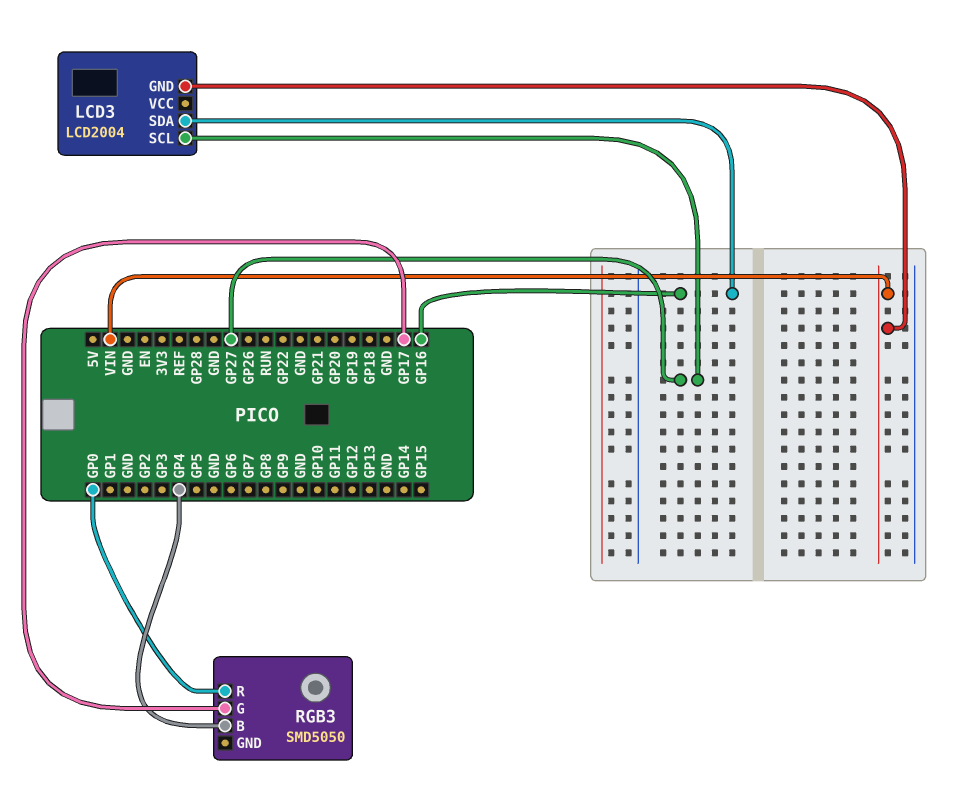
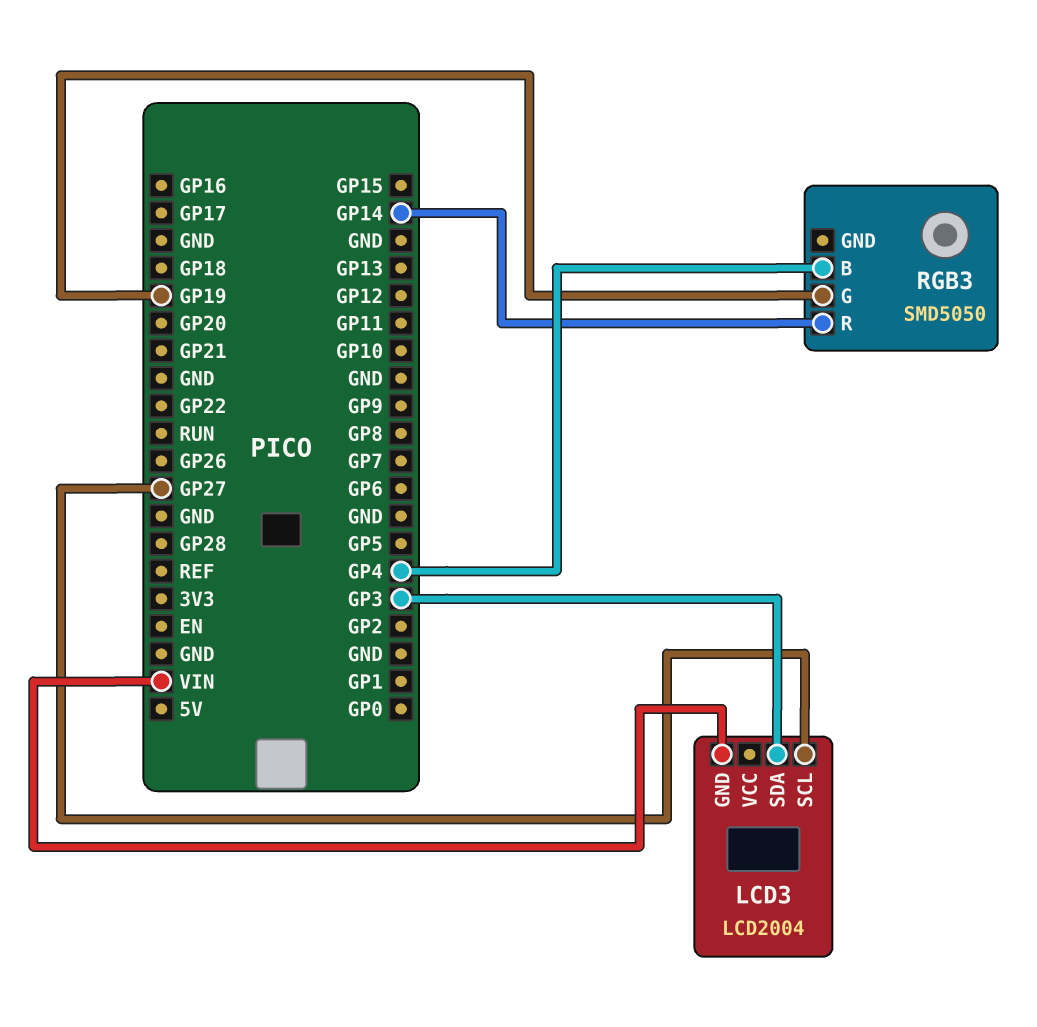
LCD3 pin SDA: GP16 -> GP3
RGB3 pin G: GP17 -> GP19
RGB3 pin R: GP0 -> GP14

